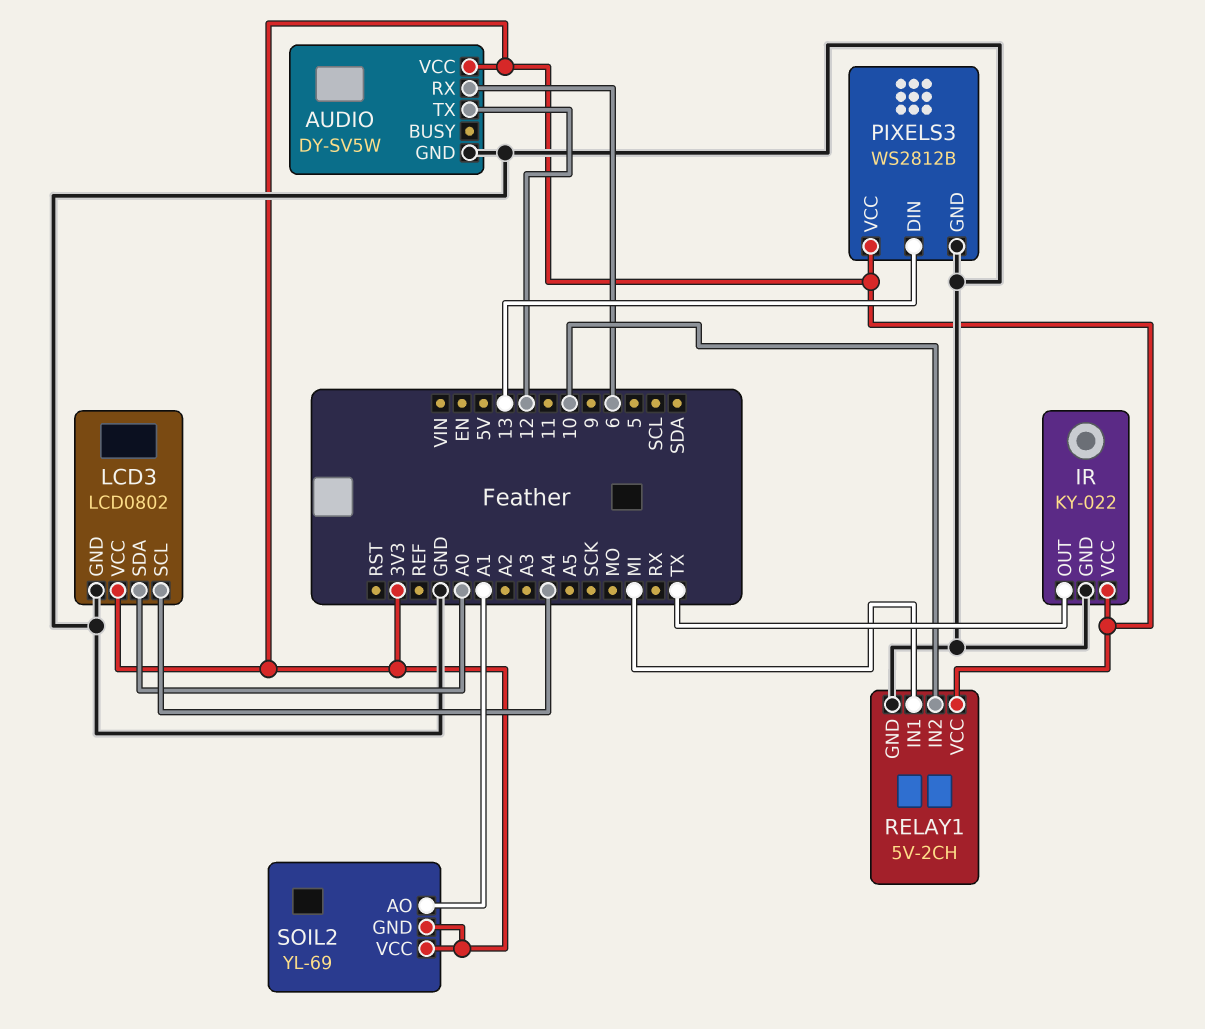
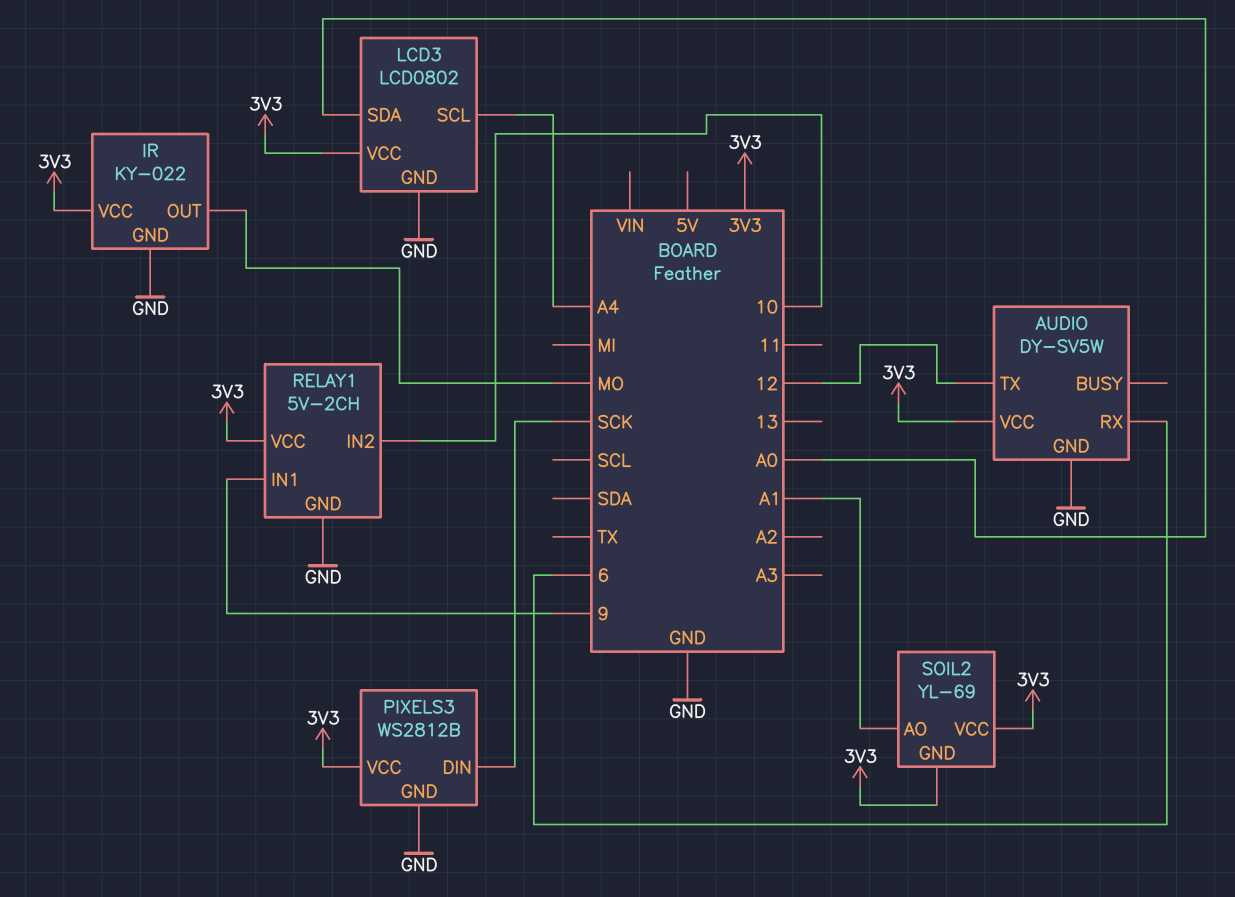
IR pin OUT: TX -> MO
PIXELS3 pin DIN: 13 -> SCK
RELAY1 pin IN1: MI -> 9

